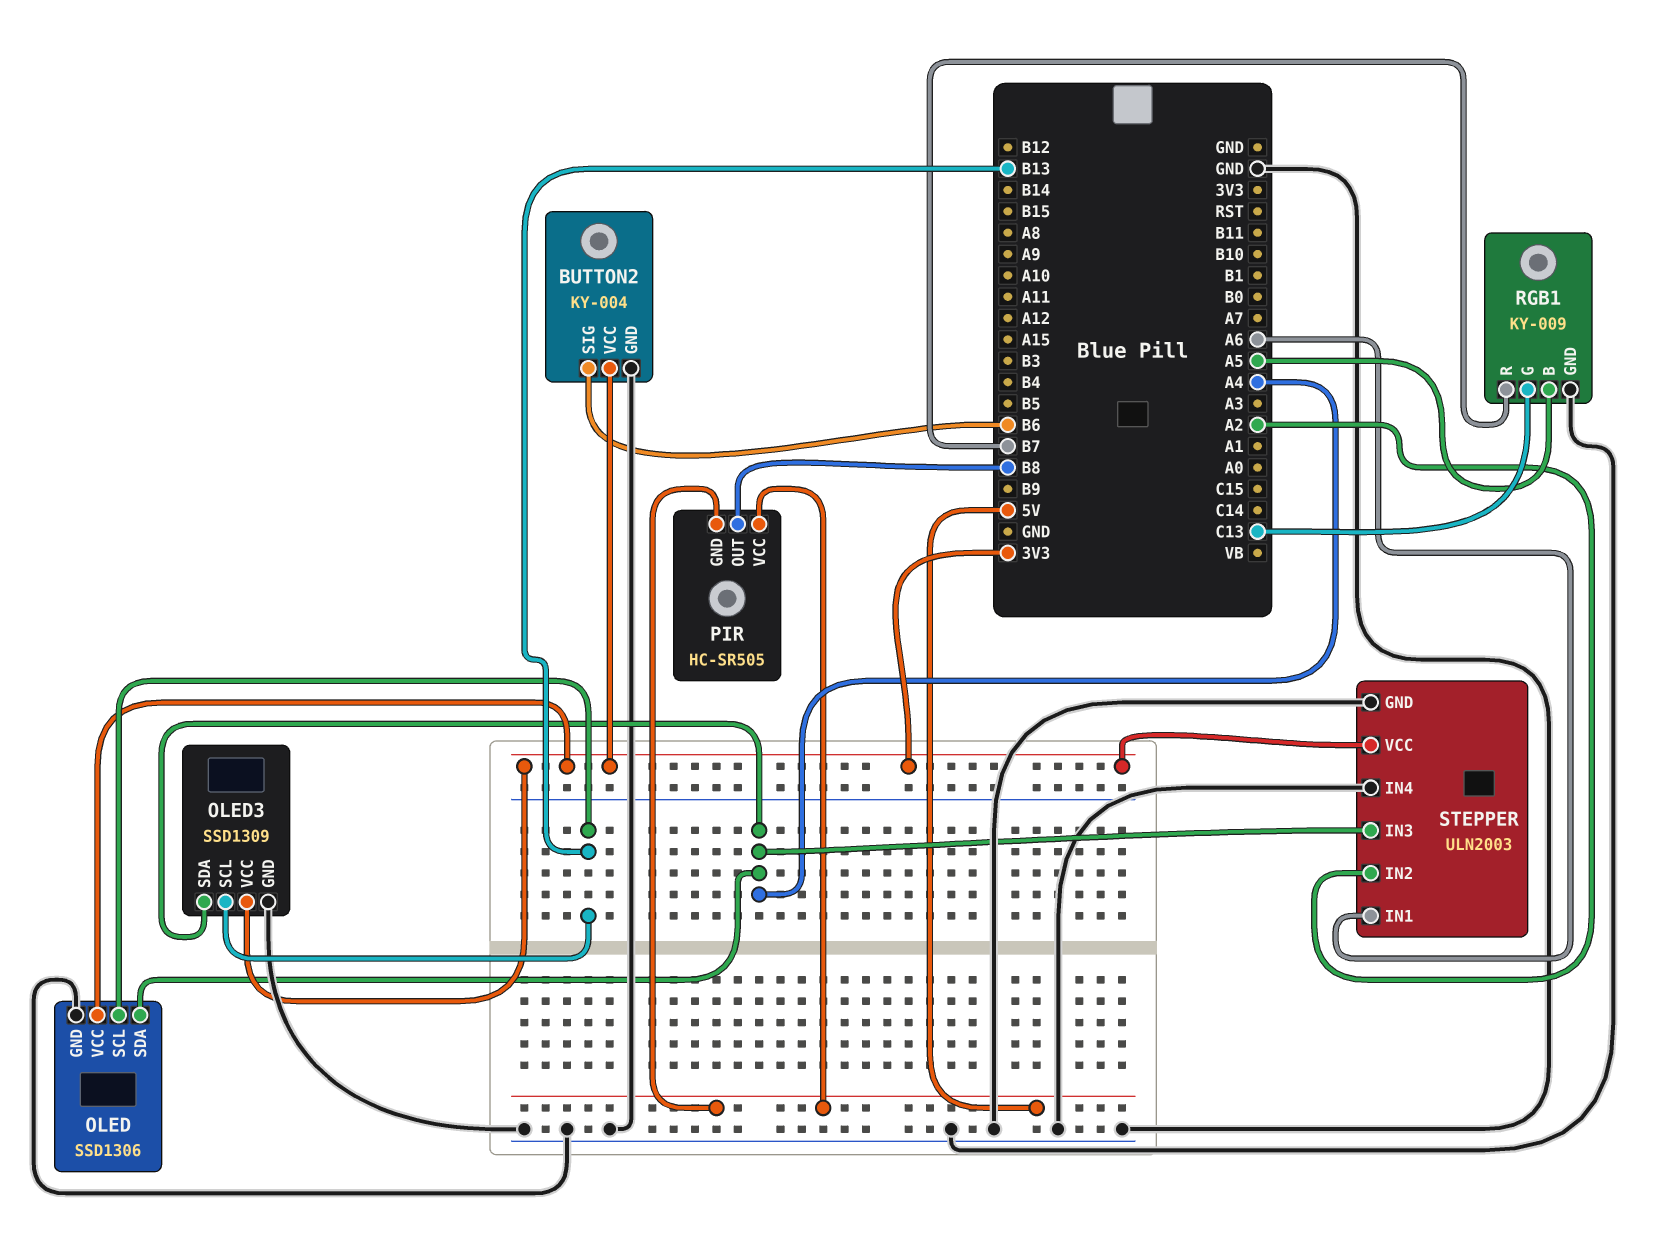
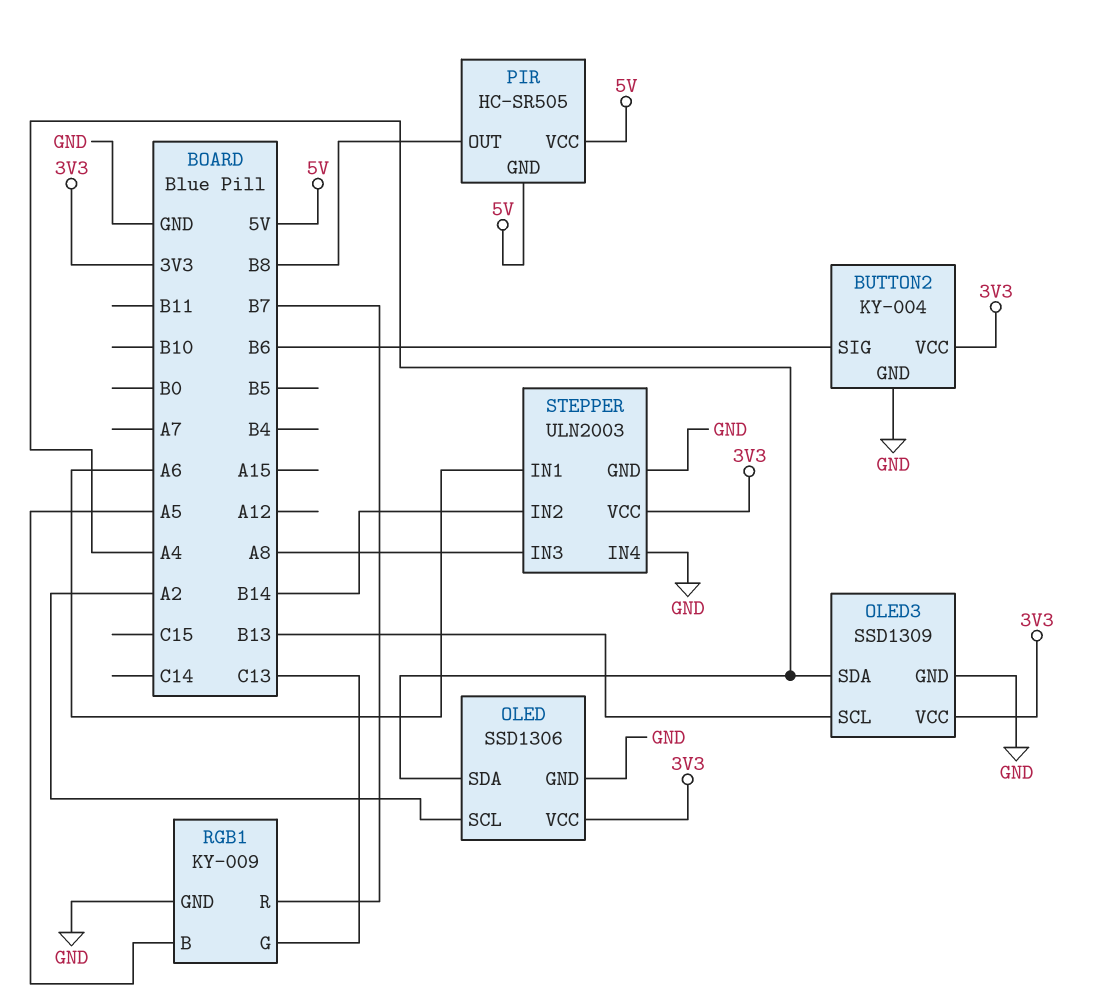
OLED pin SCL: B13 -> A2
STEPPER pin IN2: A2 -> B14
STEPPER pin IN3: A4 -> A8

